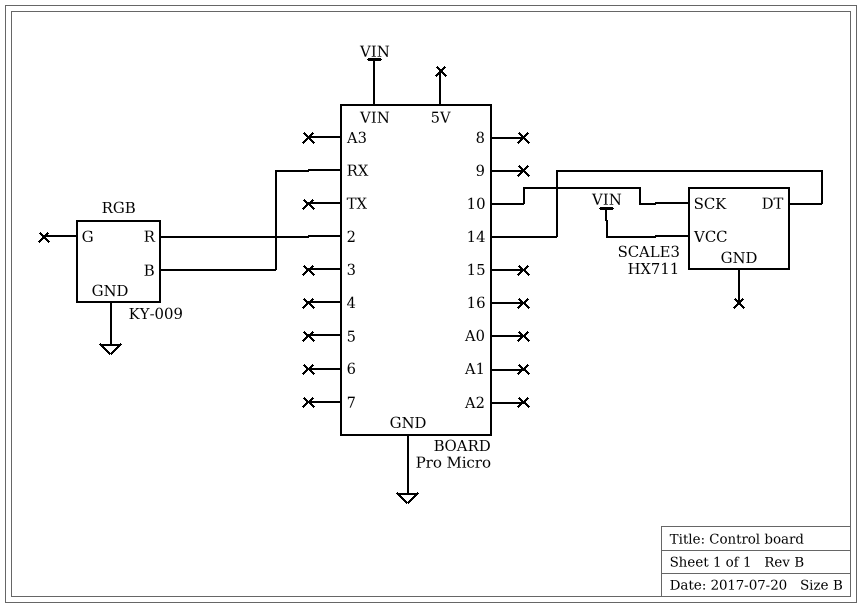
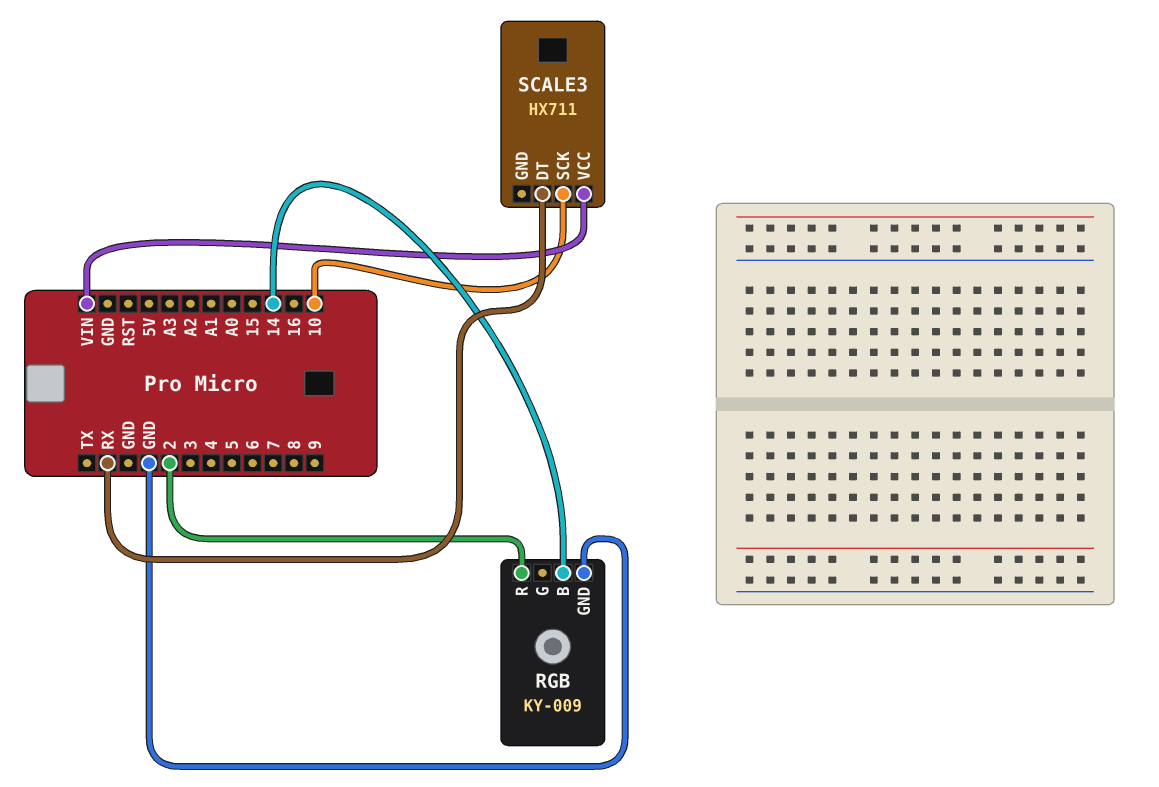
RGB pin B: RX -> 14
SCALE3 pin DT: 14 -> RX

